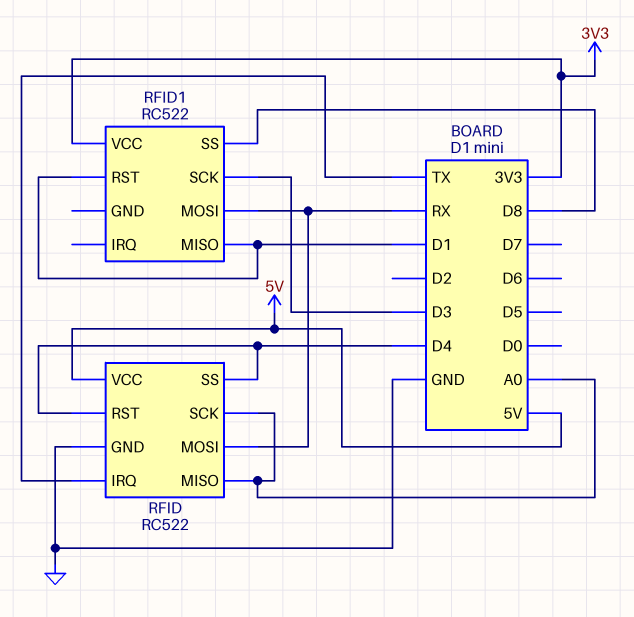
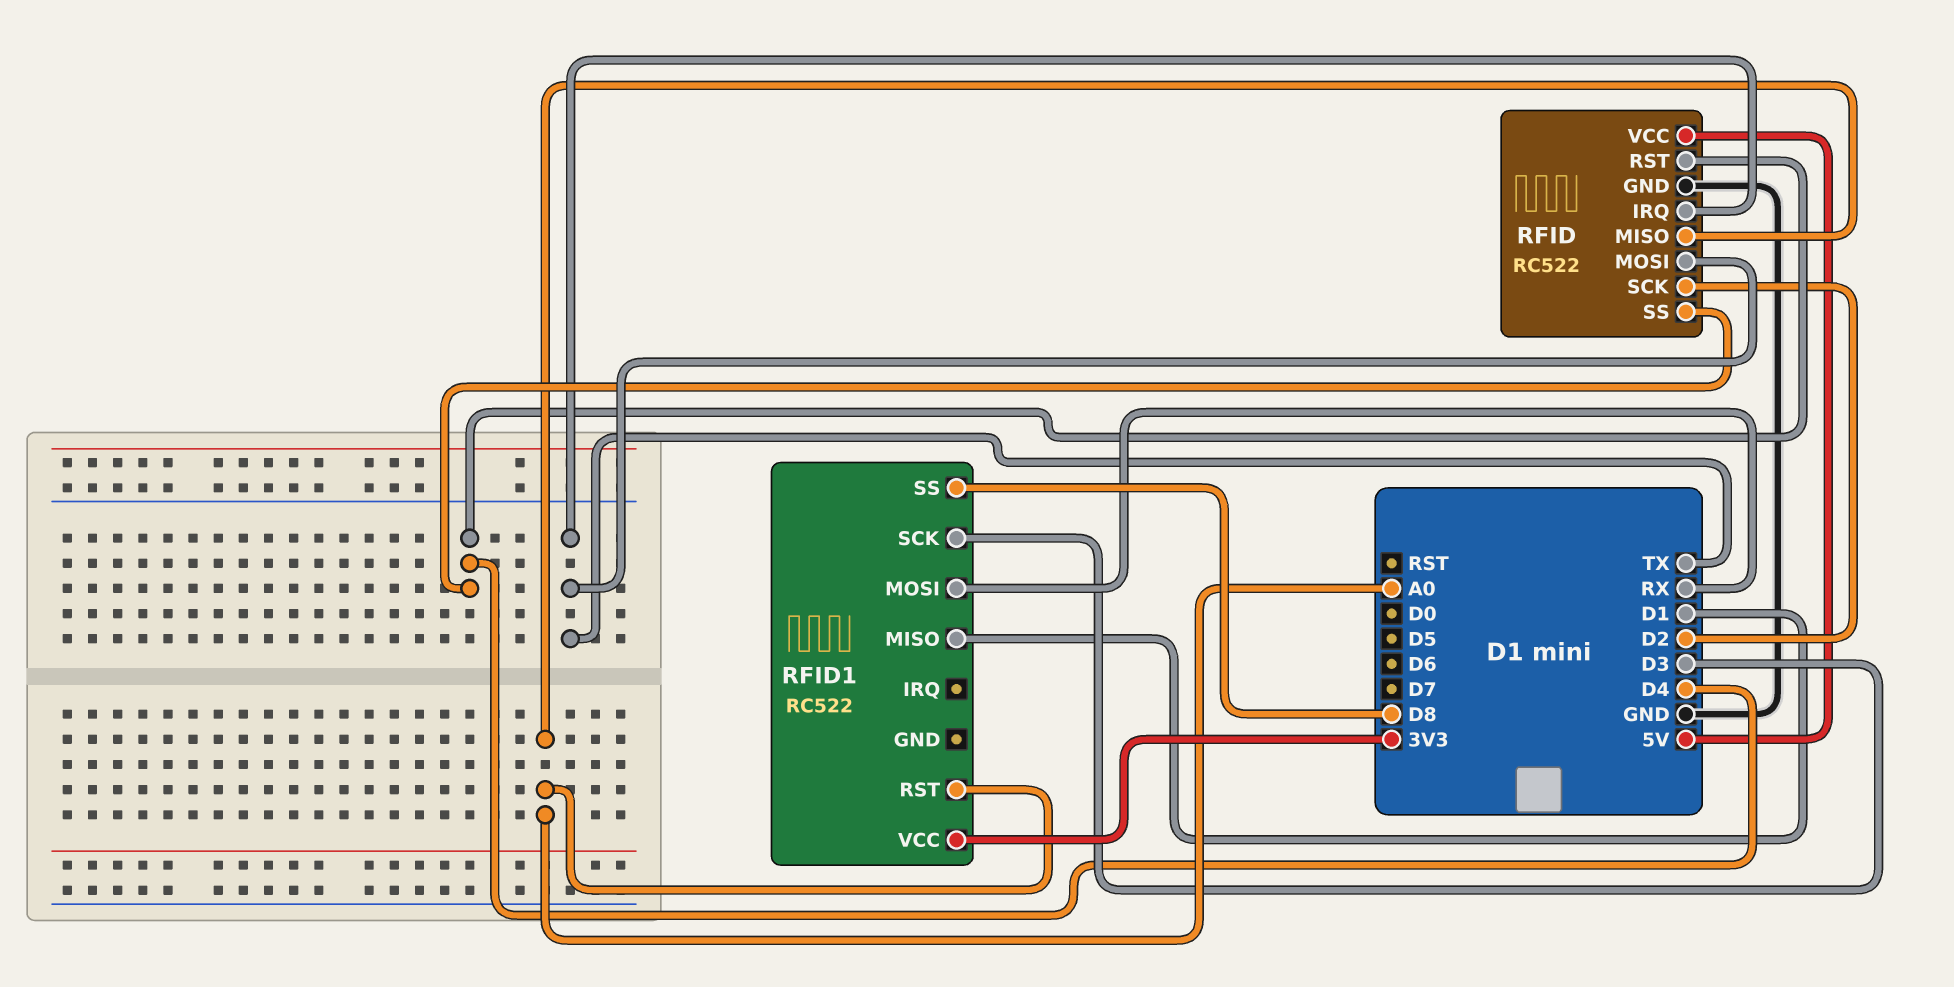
RFID pin MOSI: RX -> TX
RFID pin SCK: A0 -> D2
RFID1 pin RST: D1 -> A0

